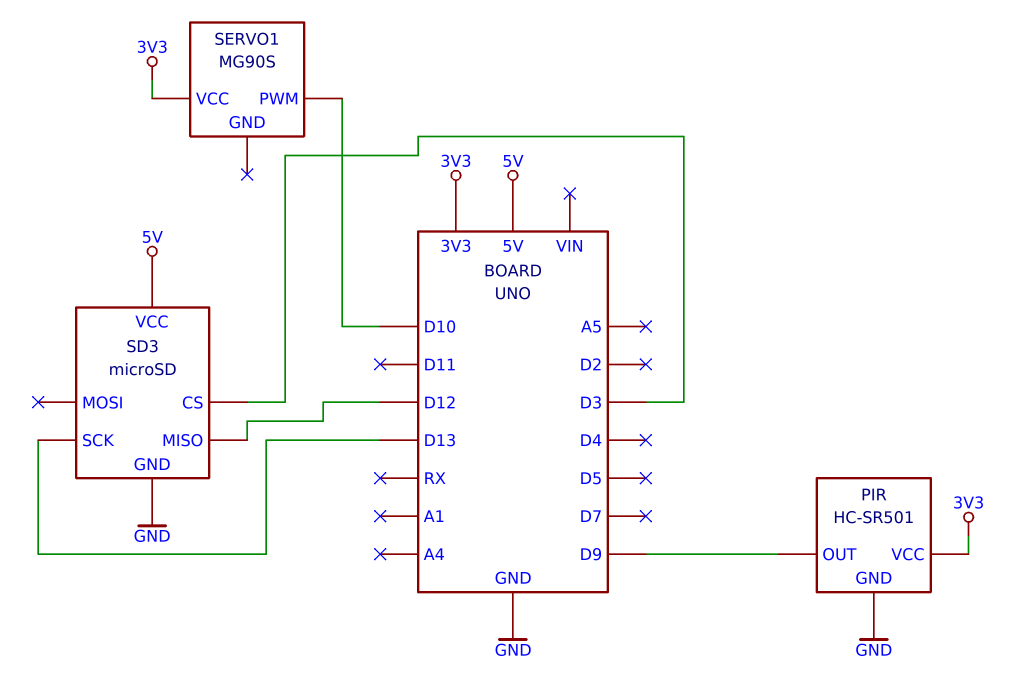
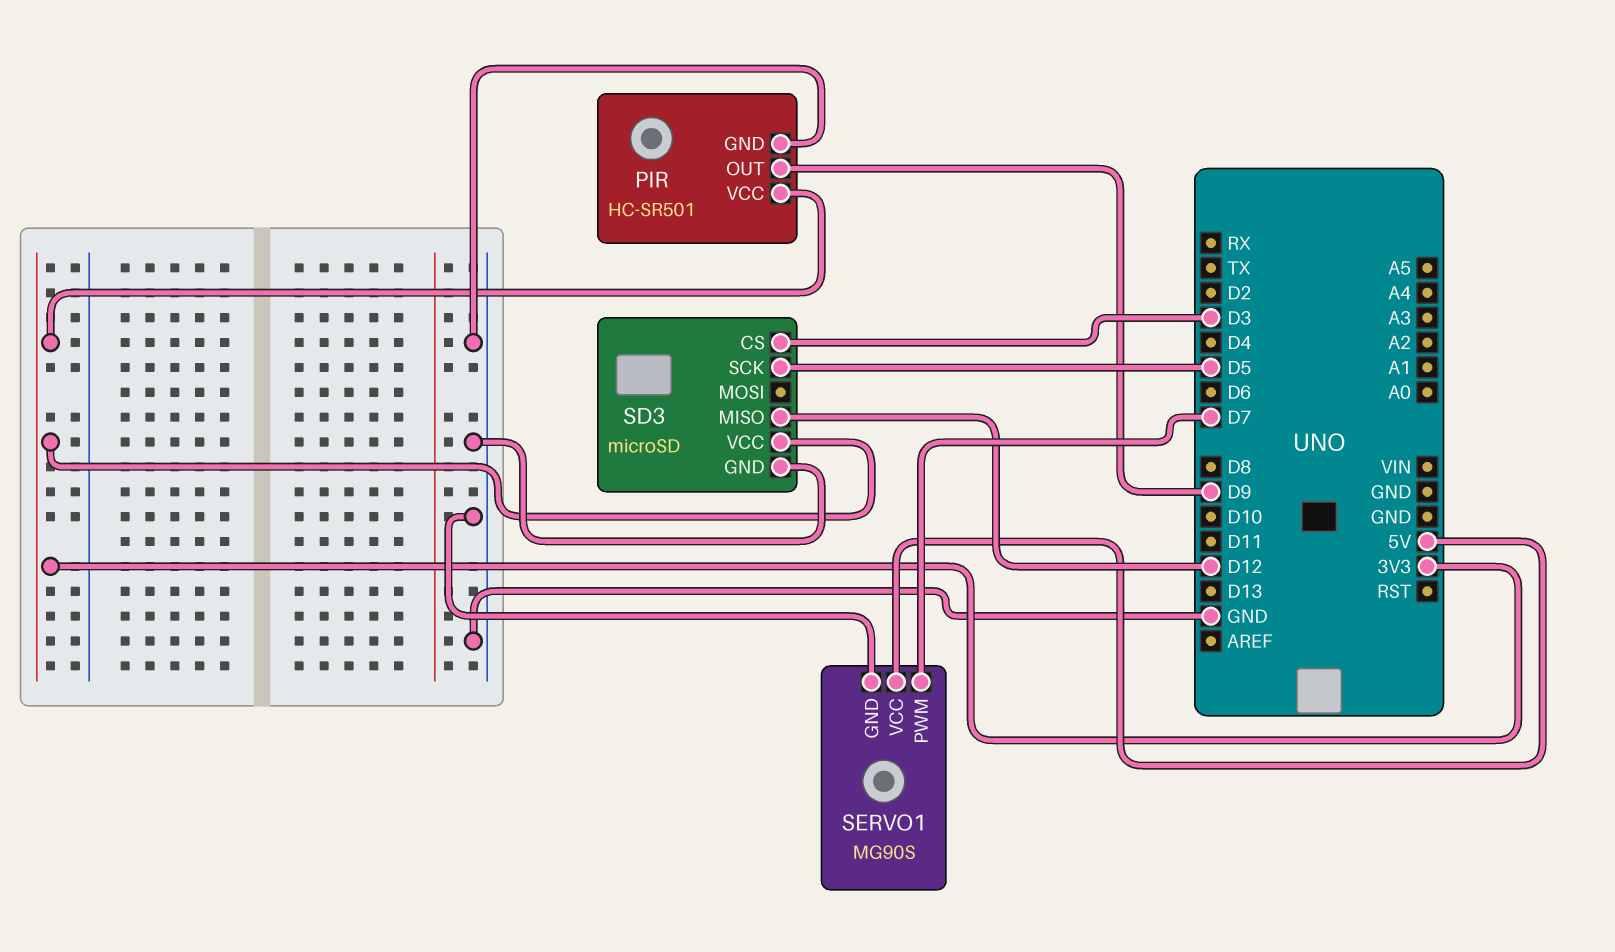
SD3 pin SCK: D13 -> D5
SD3 pin VCC: 5V -> 3V3
SERVO1 pin GND: none -> GND
SERVO1 pin PWM: D10 -> D7
SERVO1 pin VCC: 3V3 -> 5V

